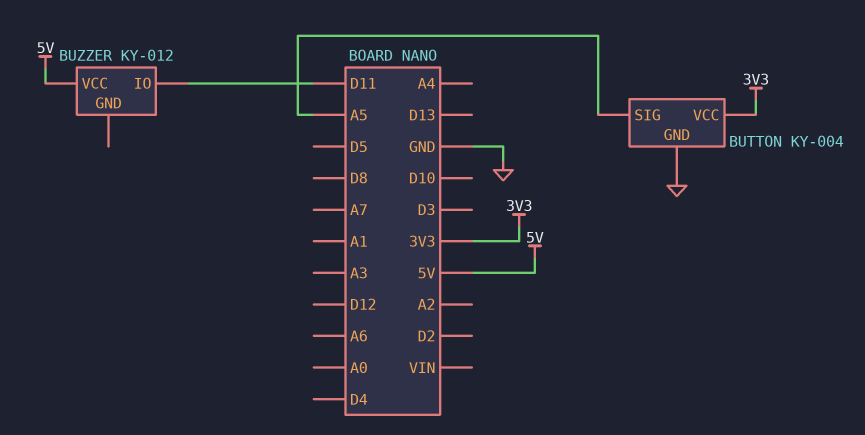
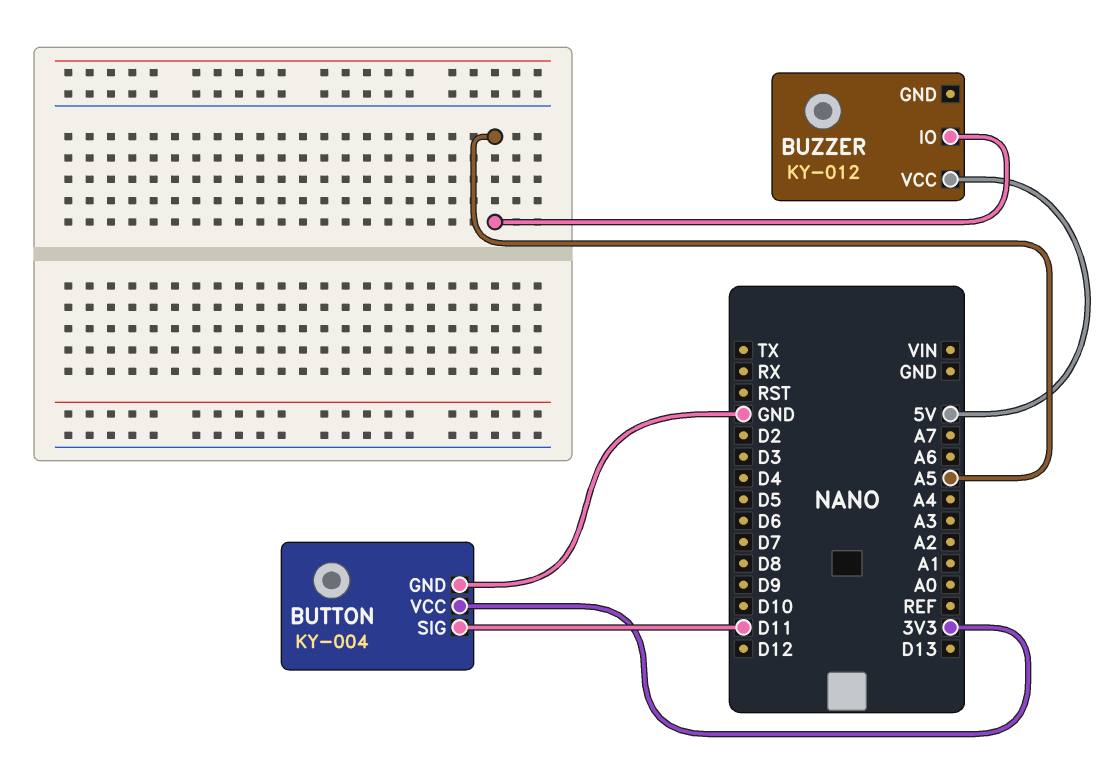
BUTTON pin SIG: A5 -> D11
BUZZER pin IO: D11 -> A5

